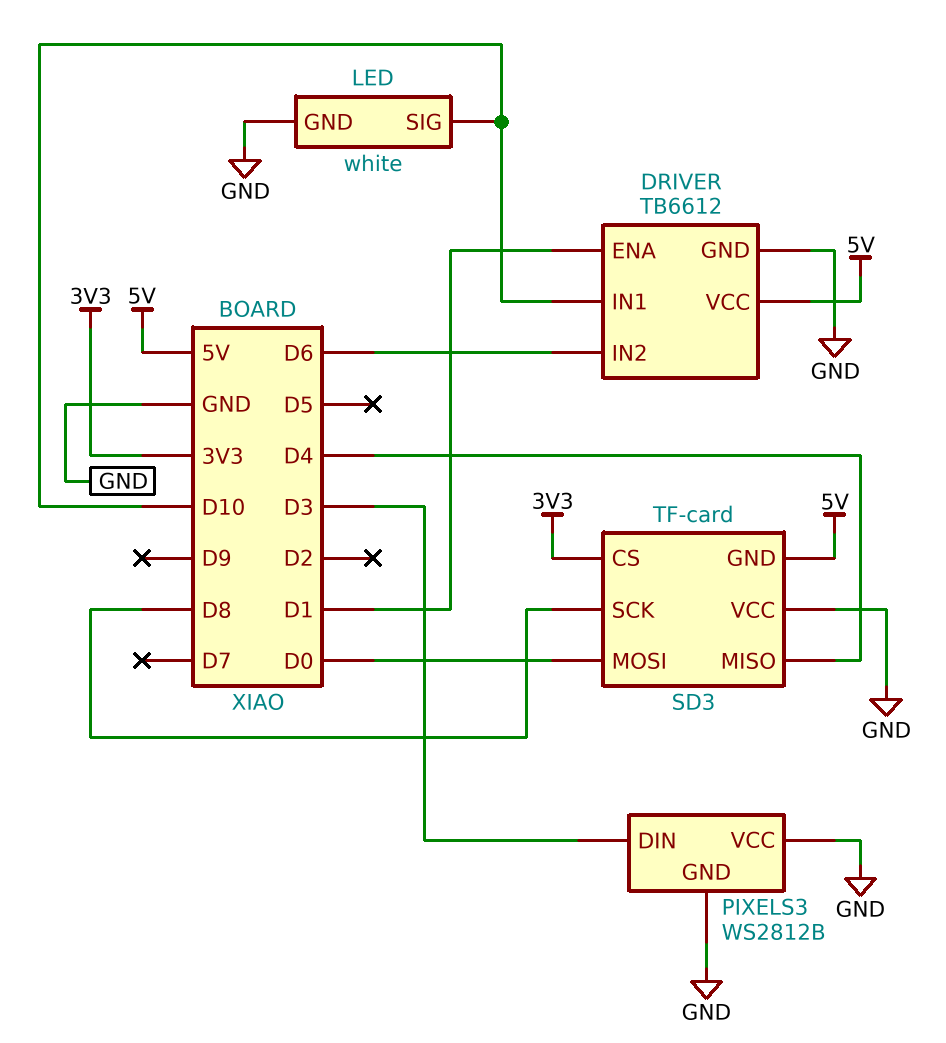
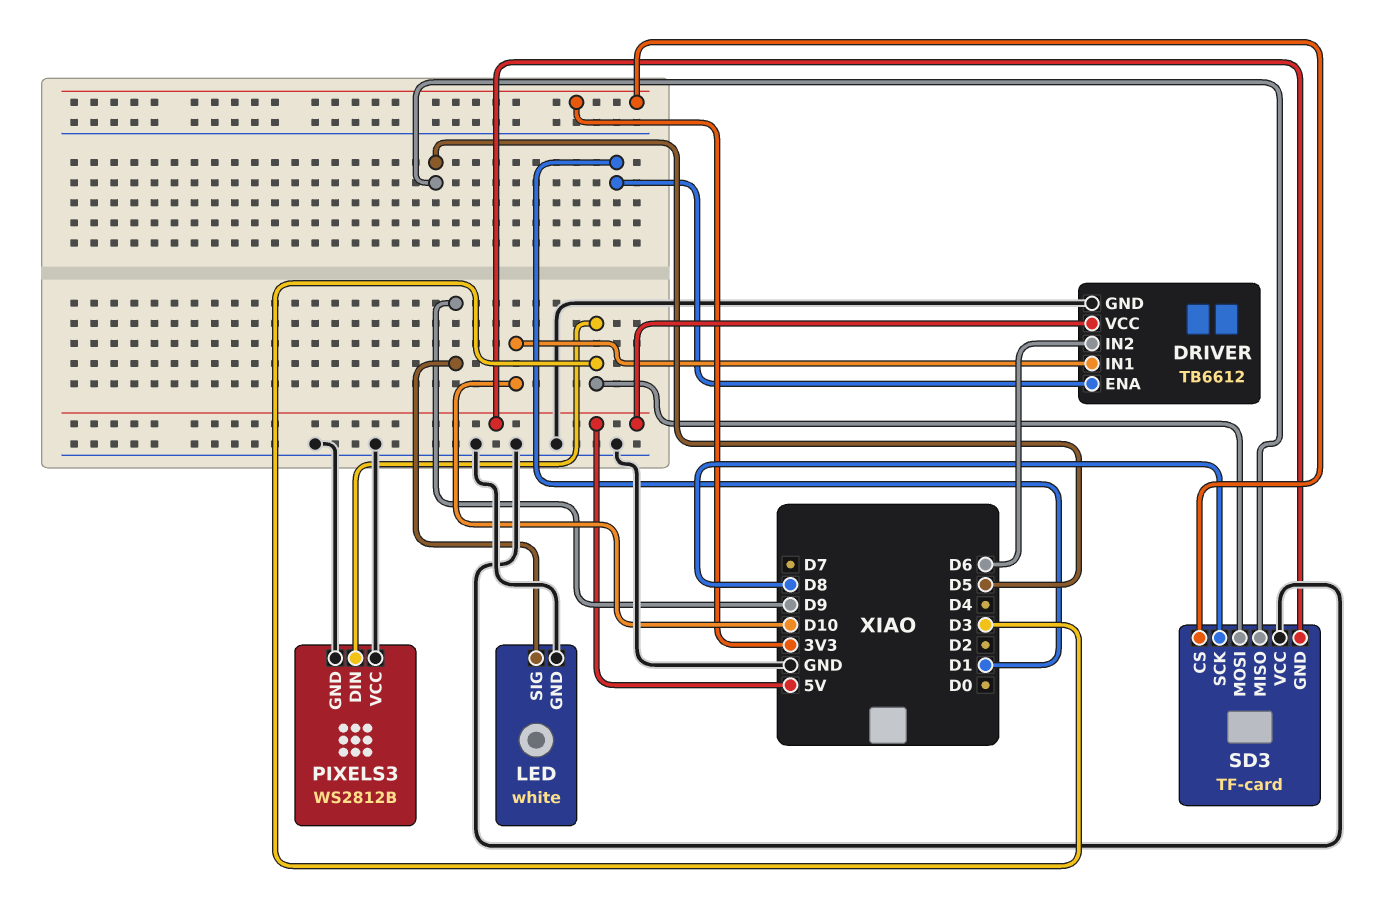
LED pin SIG: D10 -> D9
SD3 pin MISO: D4 -> D5
SD3 pin MOSI: D0 -> D3

